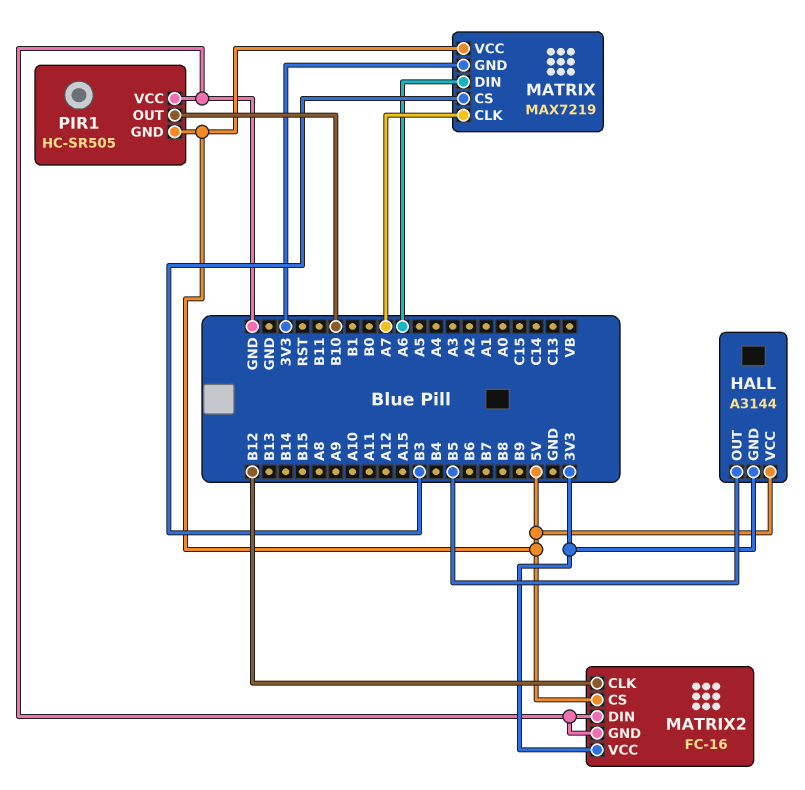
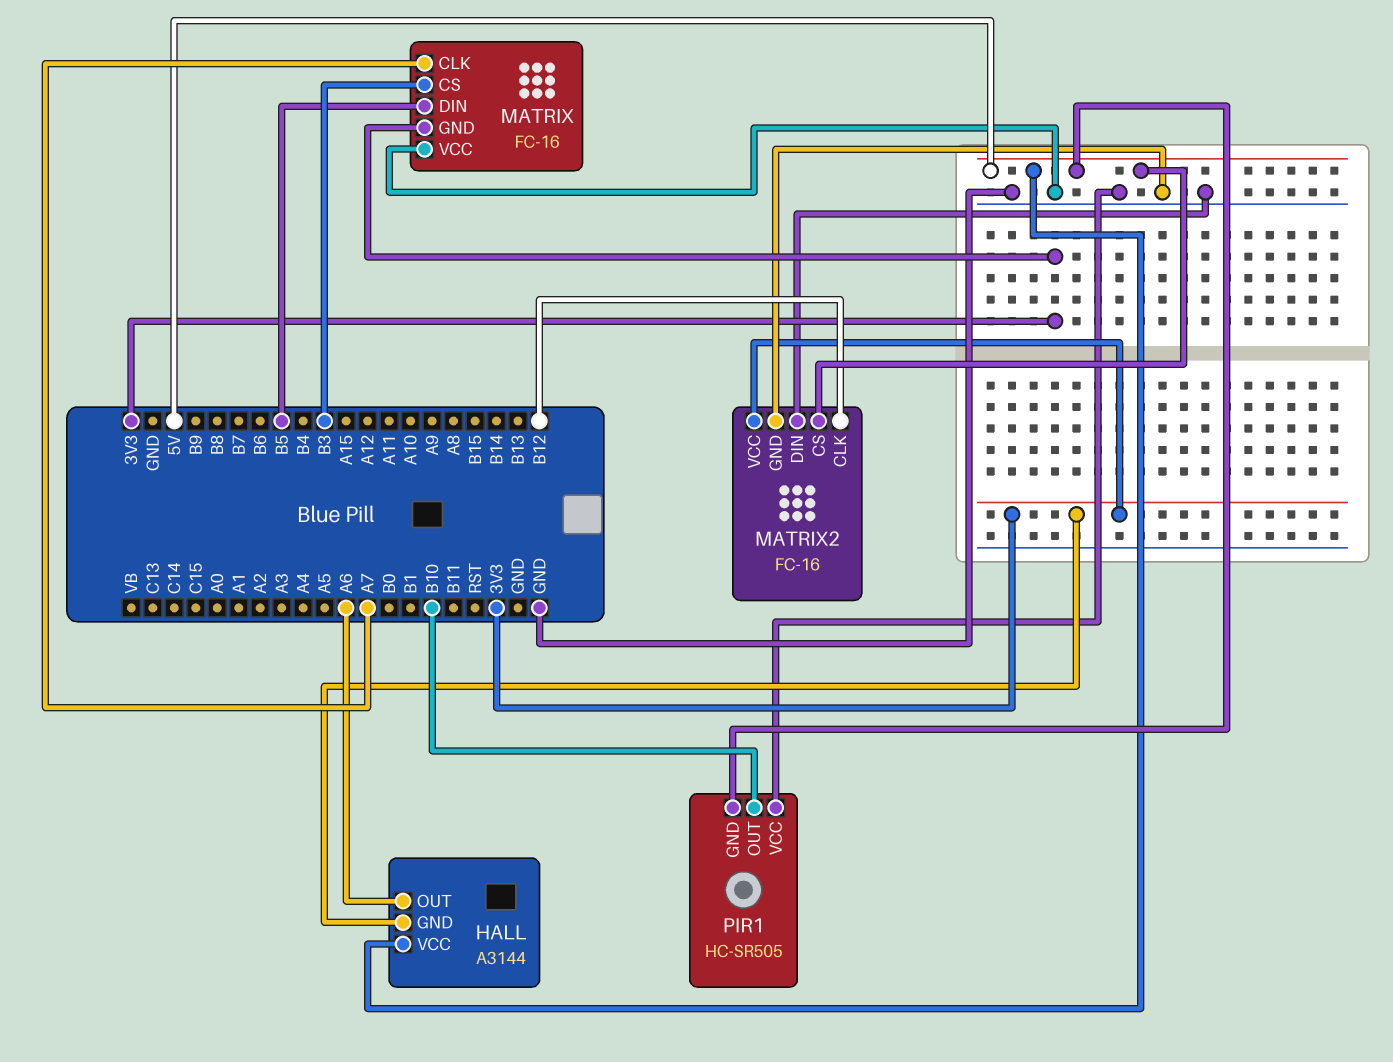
HALL pin OUT: B5 -> A6
MATRIX: MAX7219 -> FC-16
MATRIX pin DIN: A6 -> B5
MATRIX pin VCC: 5V -> GND

